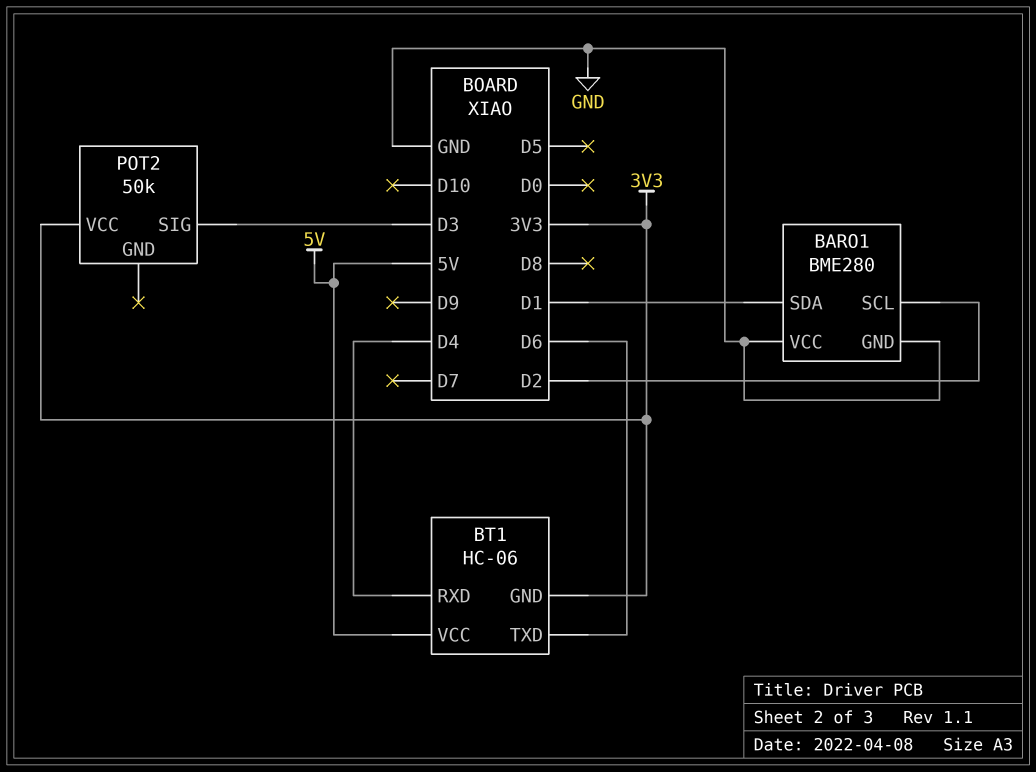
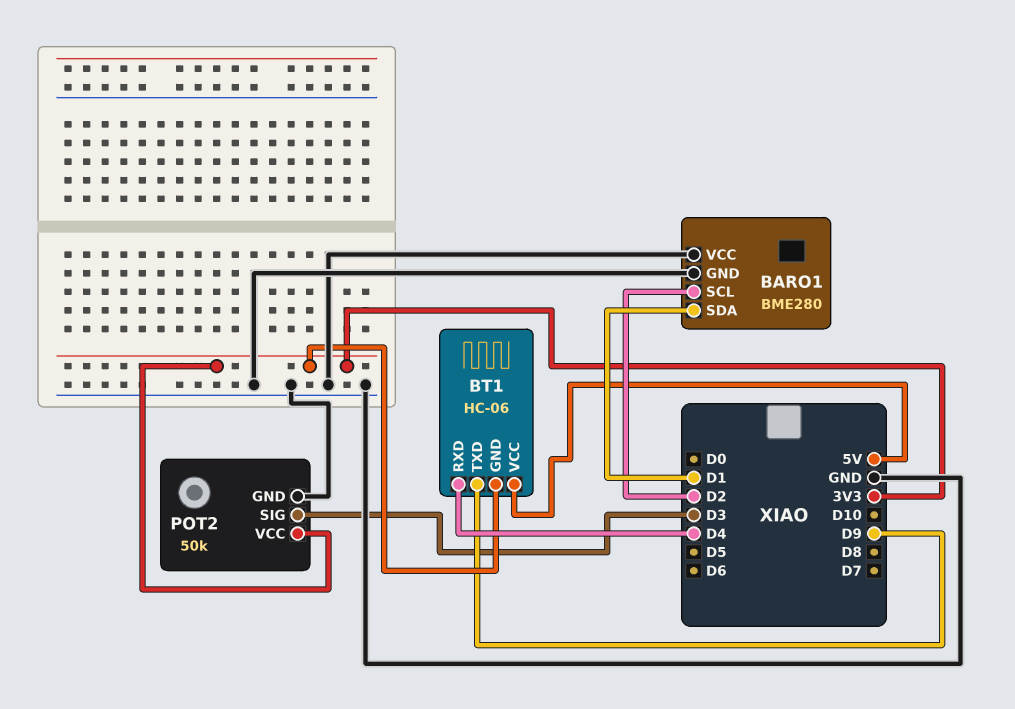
BT1 pin TXD: D6 -> D9
POT2 pin GND: none -> GND

